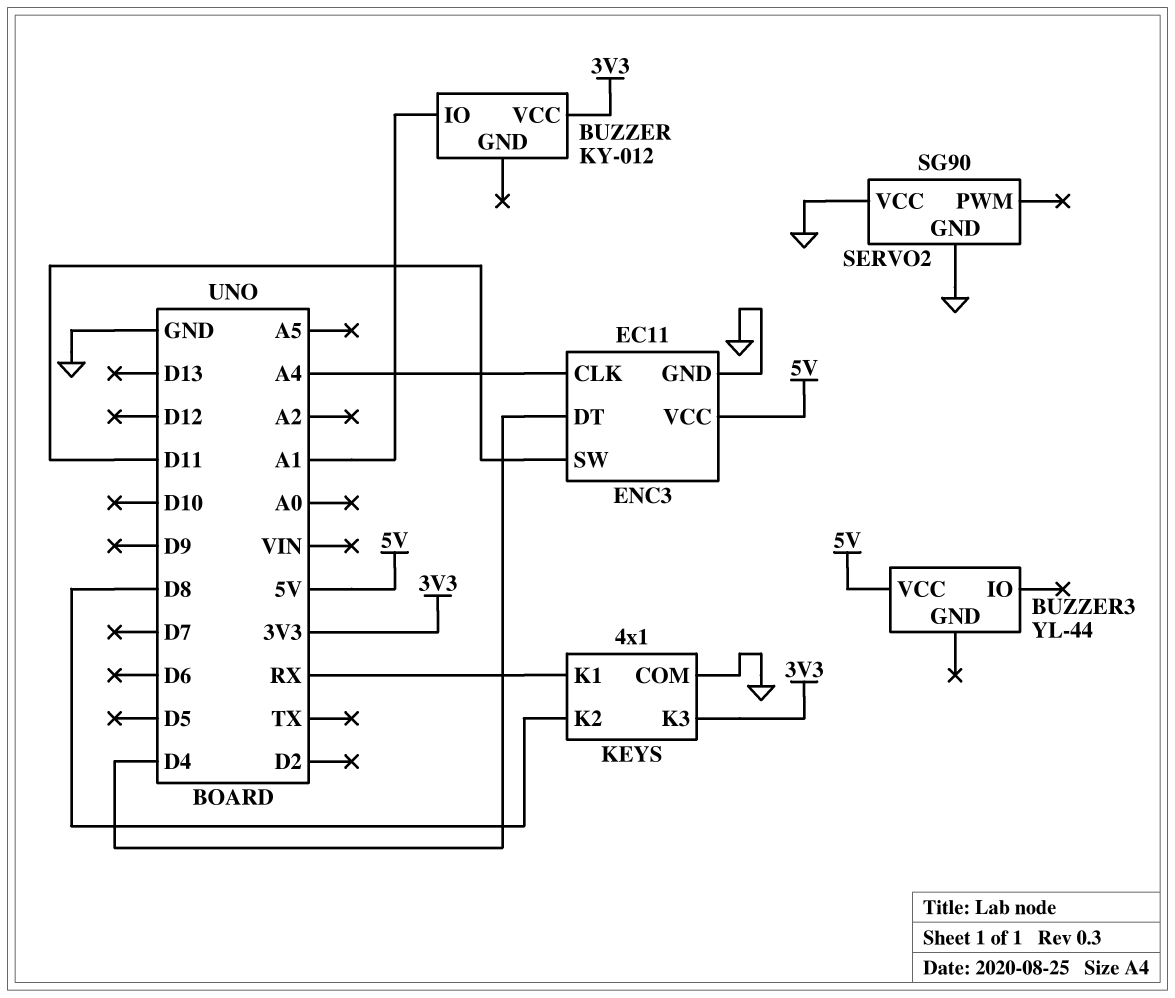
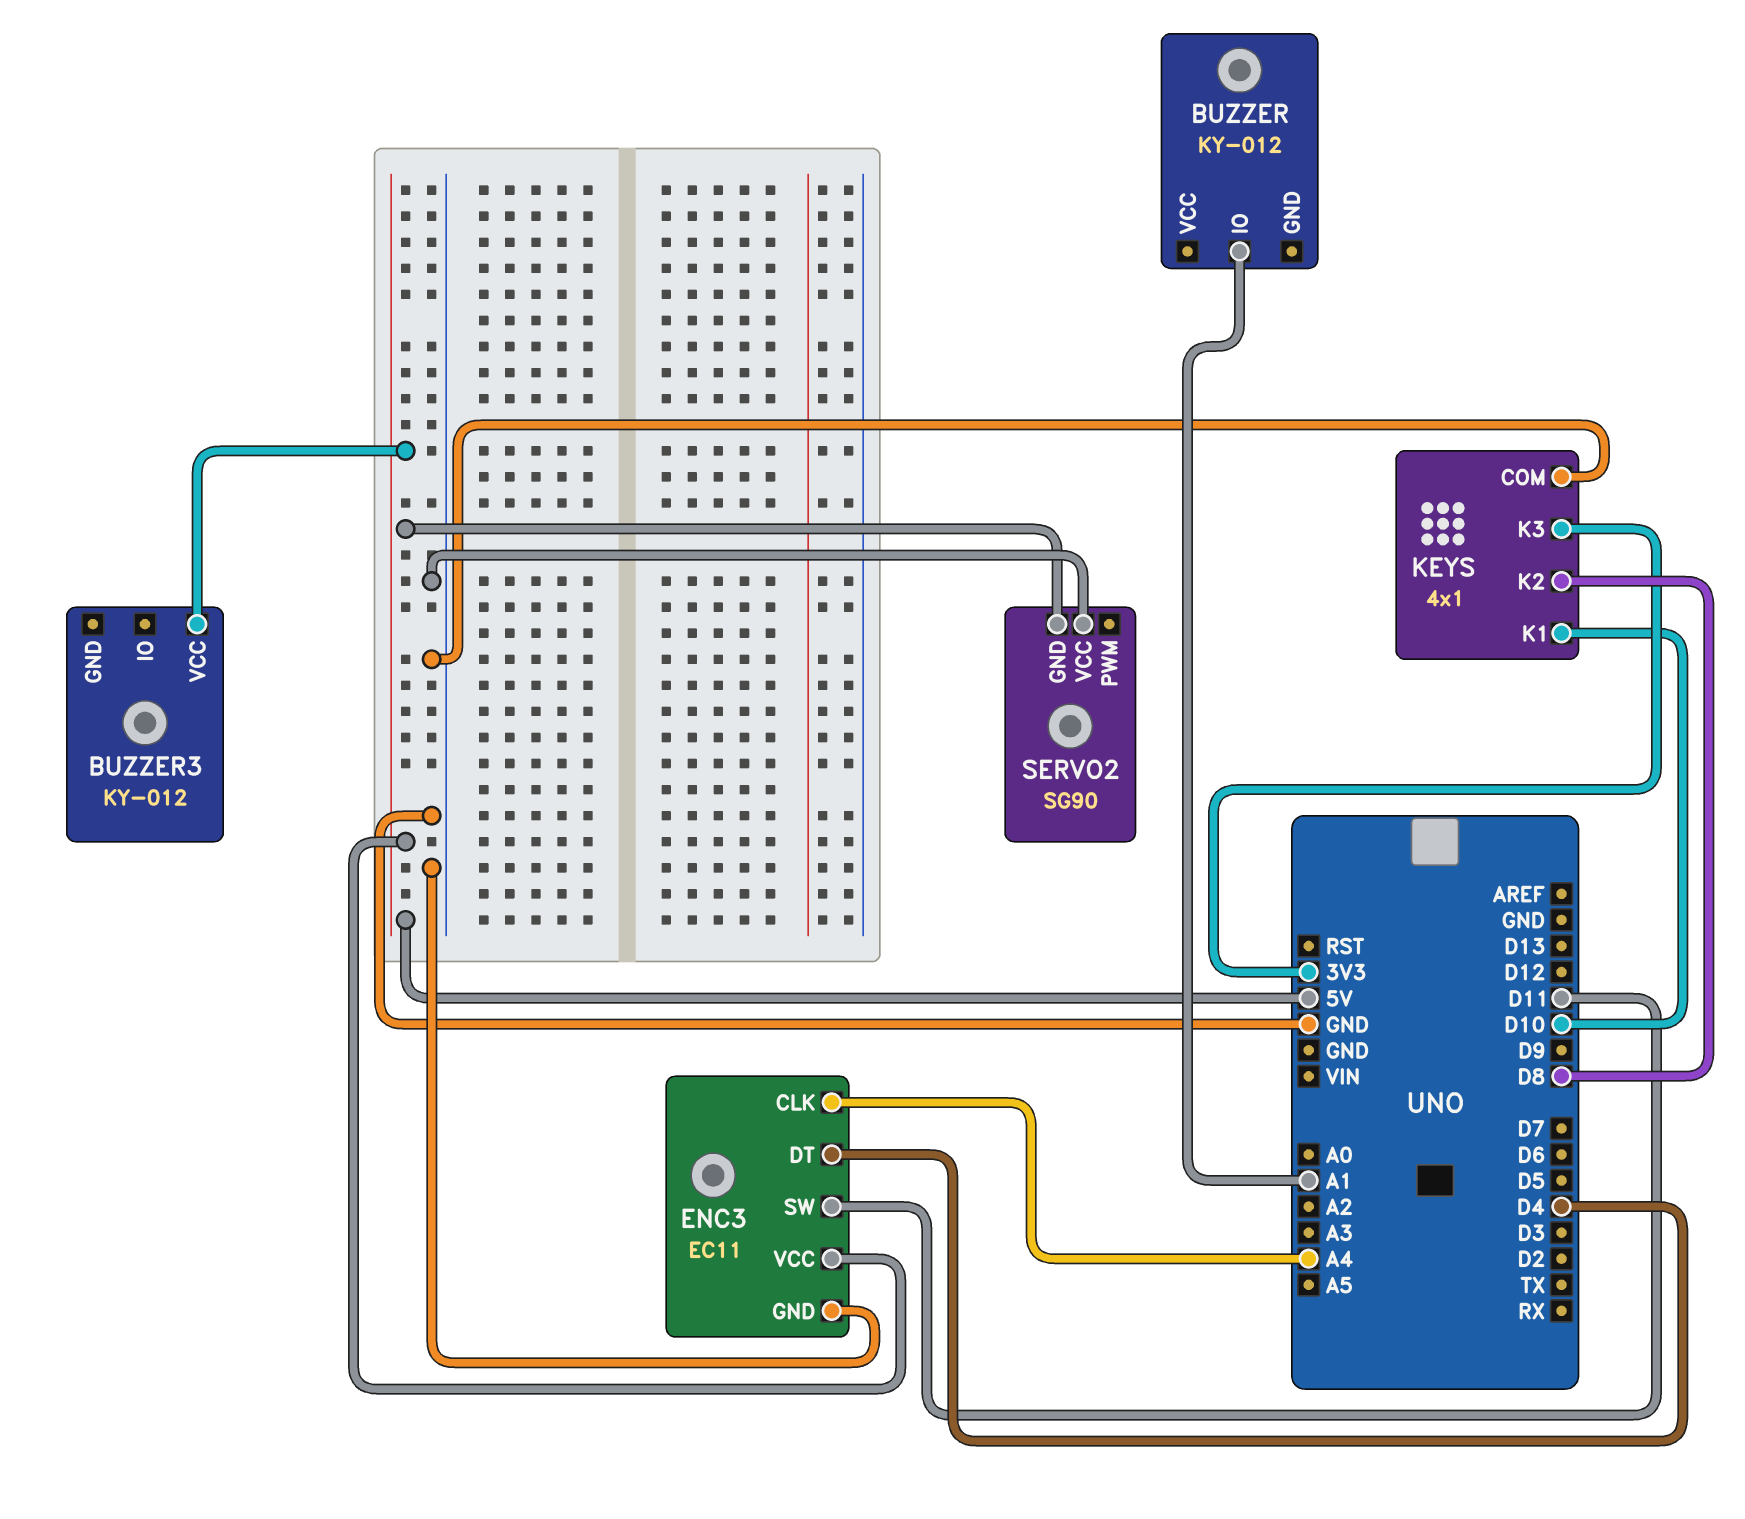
BUZZER pin VCC: 3V3 -> none
BUZZER3: YL-44 -> KY-012
KEYS pin K1: RX -> D10
SERVO2 pin GND: GND -> 5V

